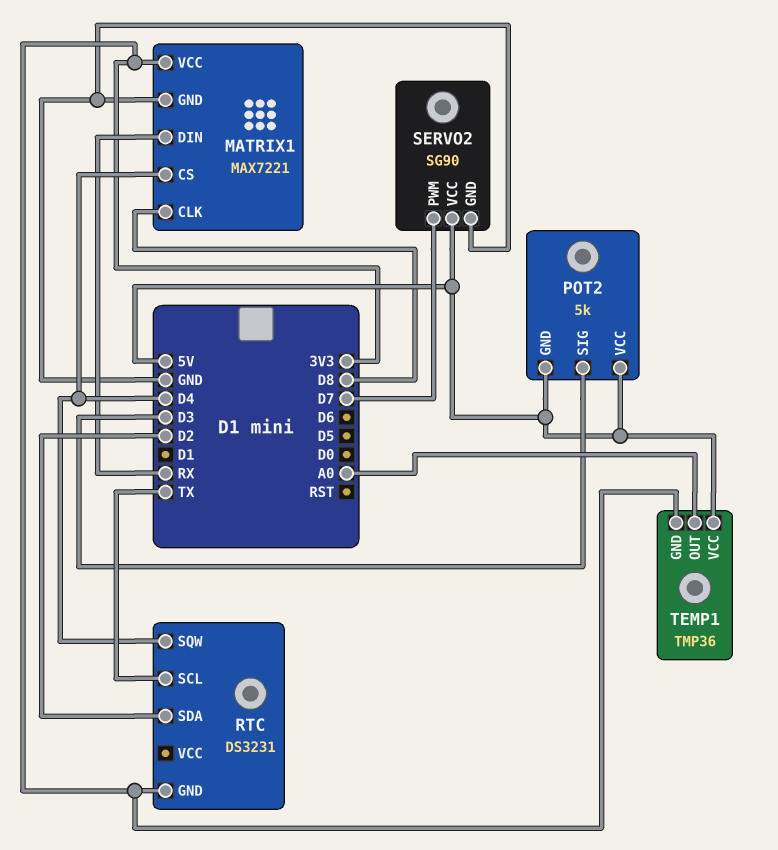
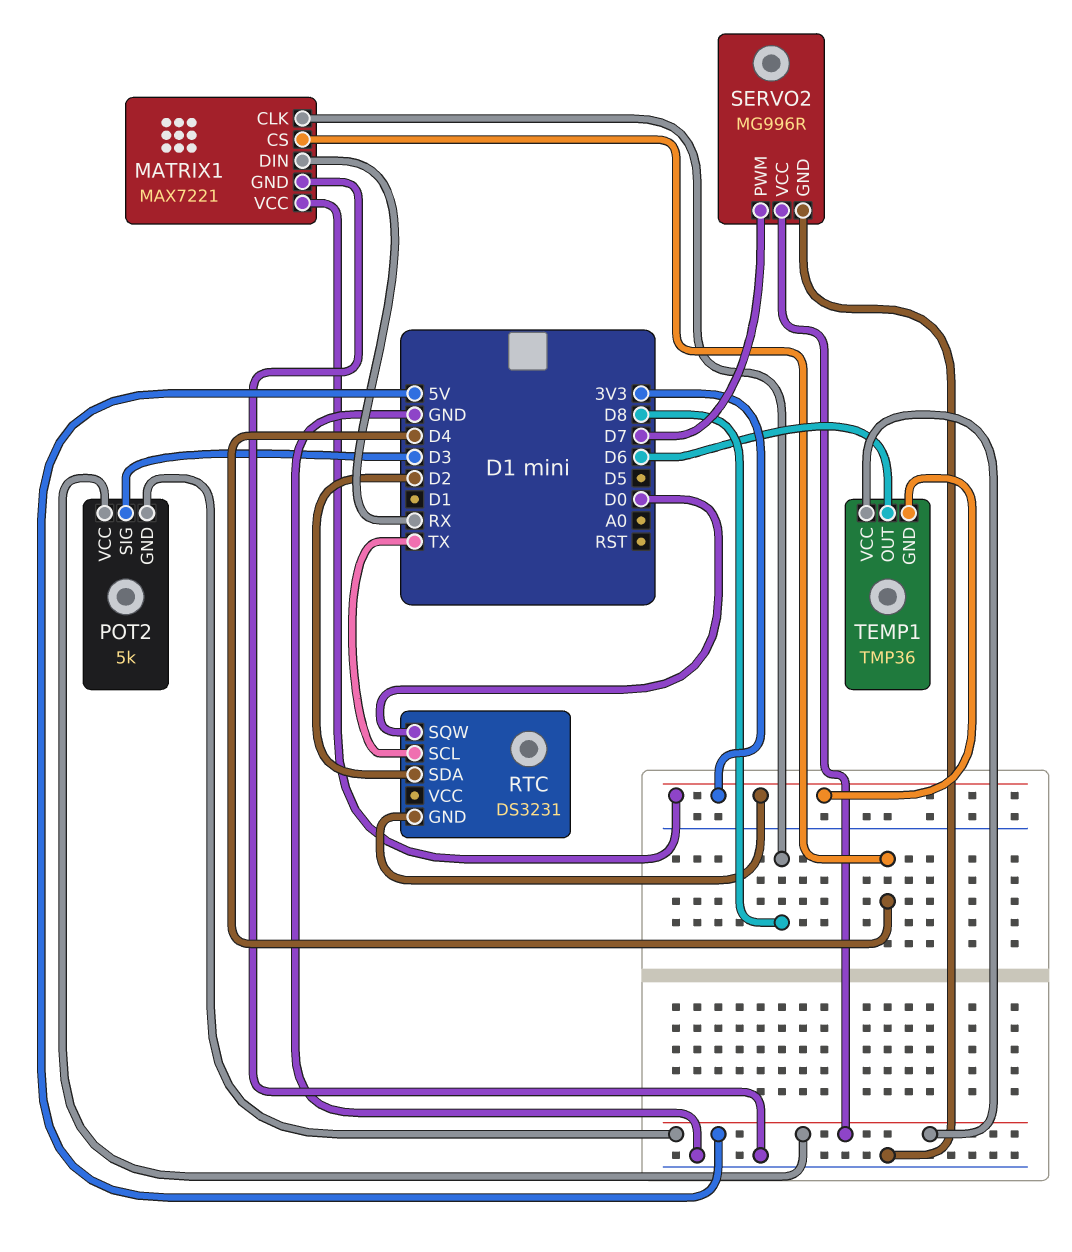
RTC pin SQW: D4 -> D0
SERVO2: SG90 -> MG996R
TEMP1 pin OUT: A0 -> D6

